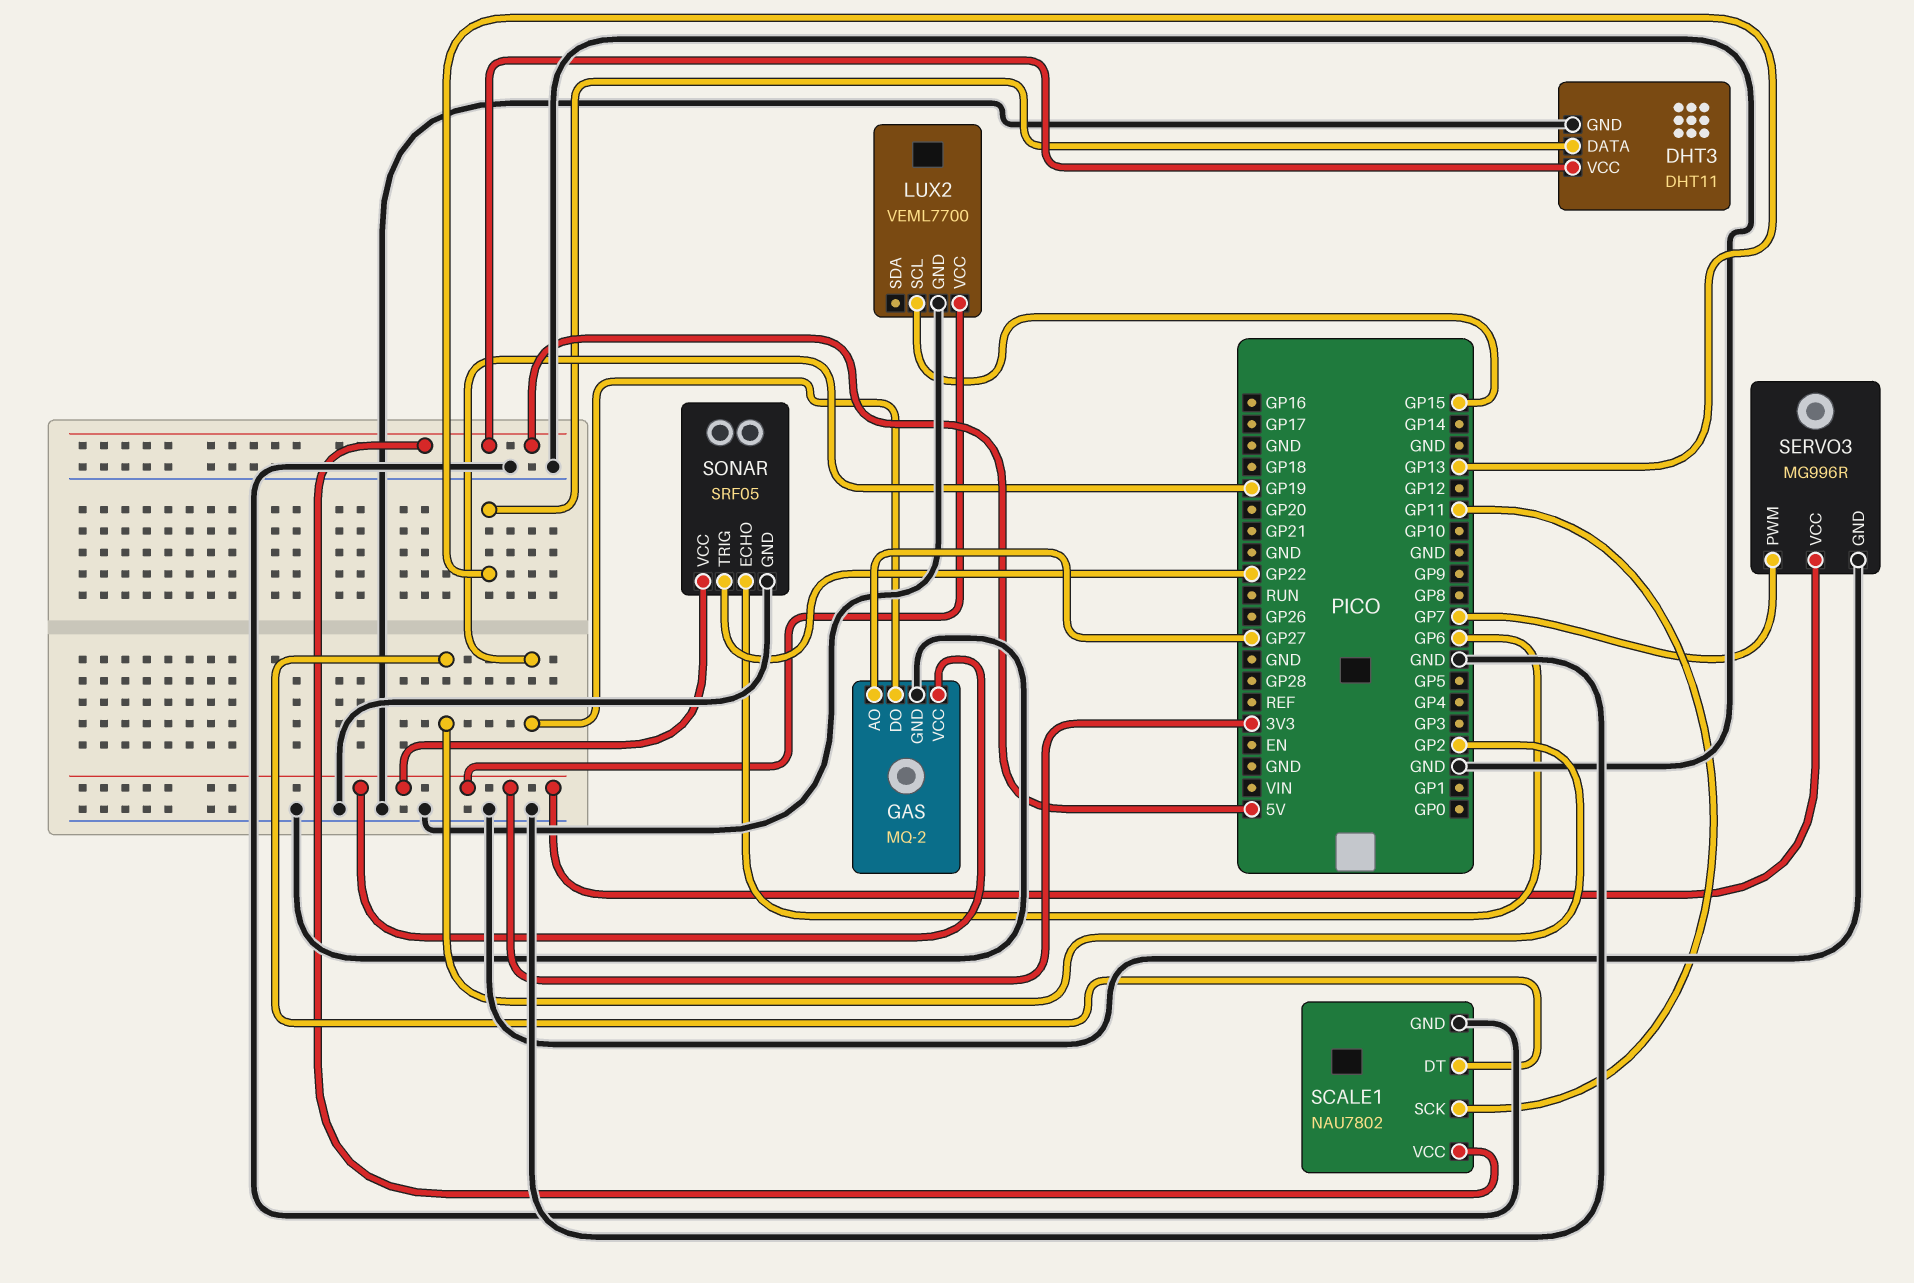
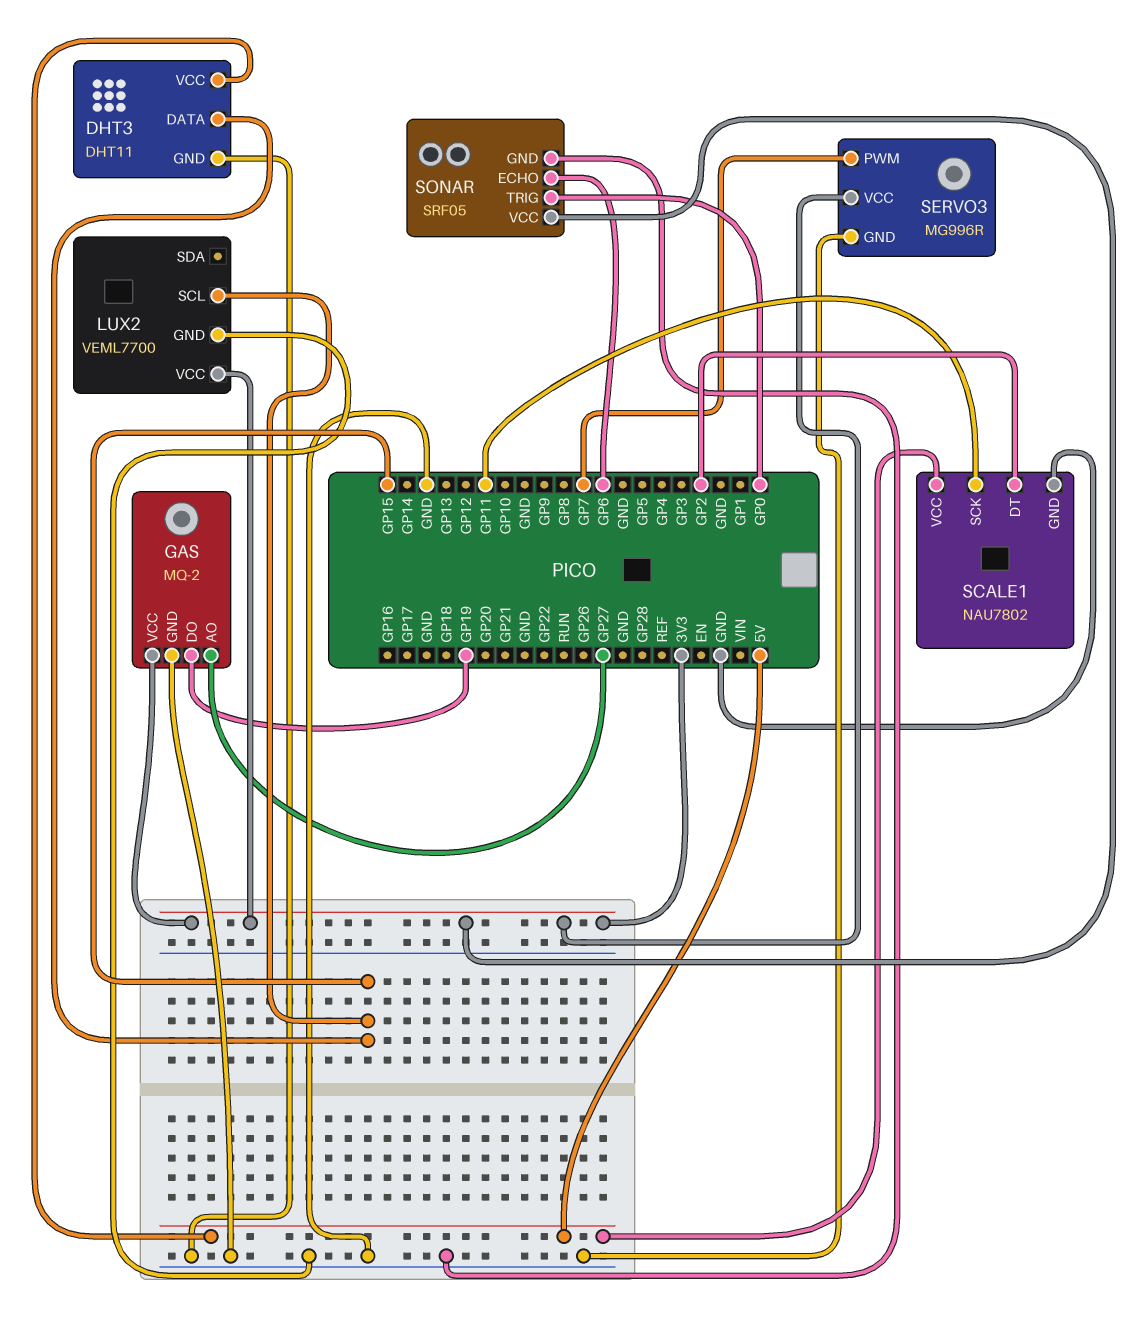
DHT3 pin DATA: GP13 -> GP15
SONAR pin TRIG: GP22 -> GP0

